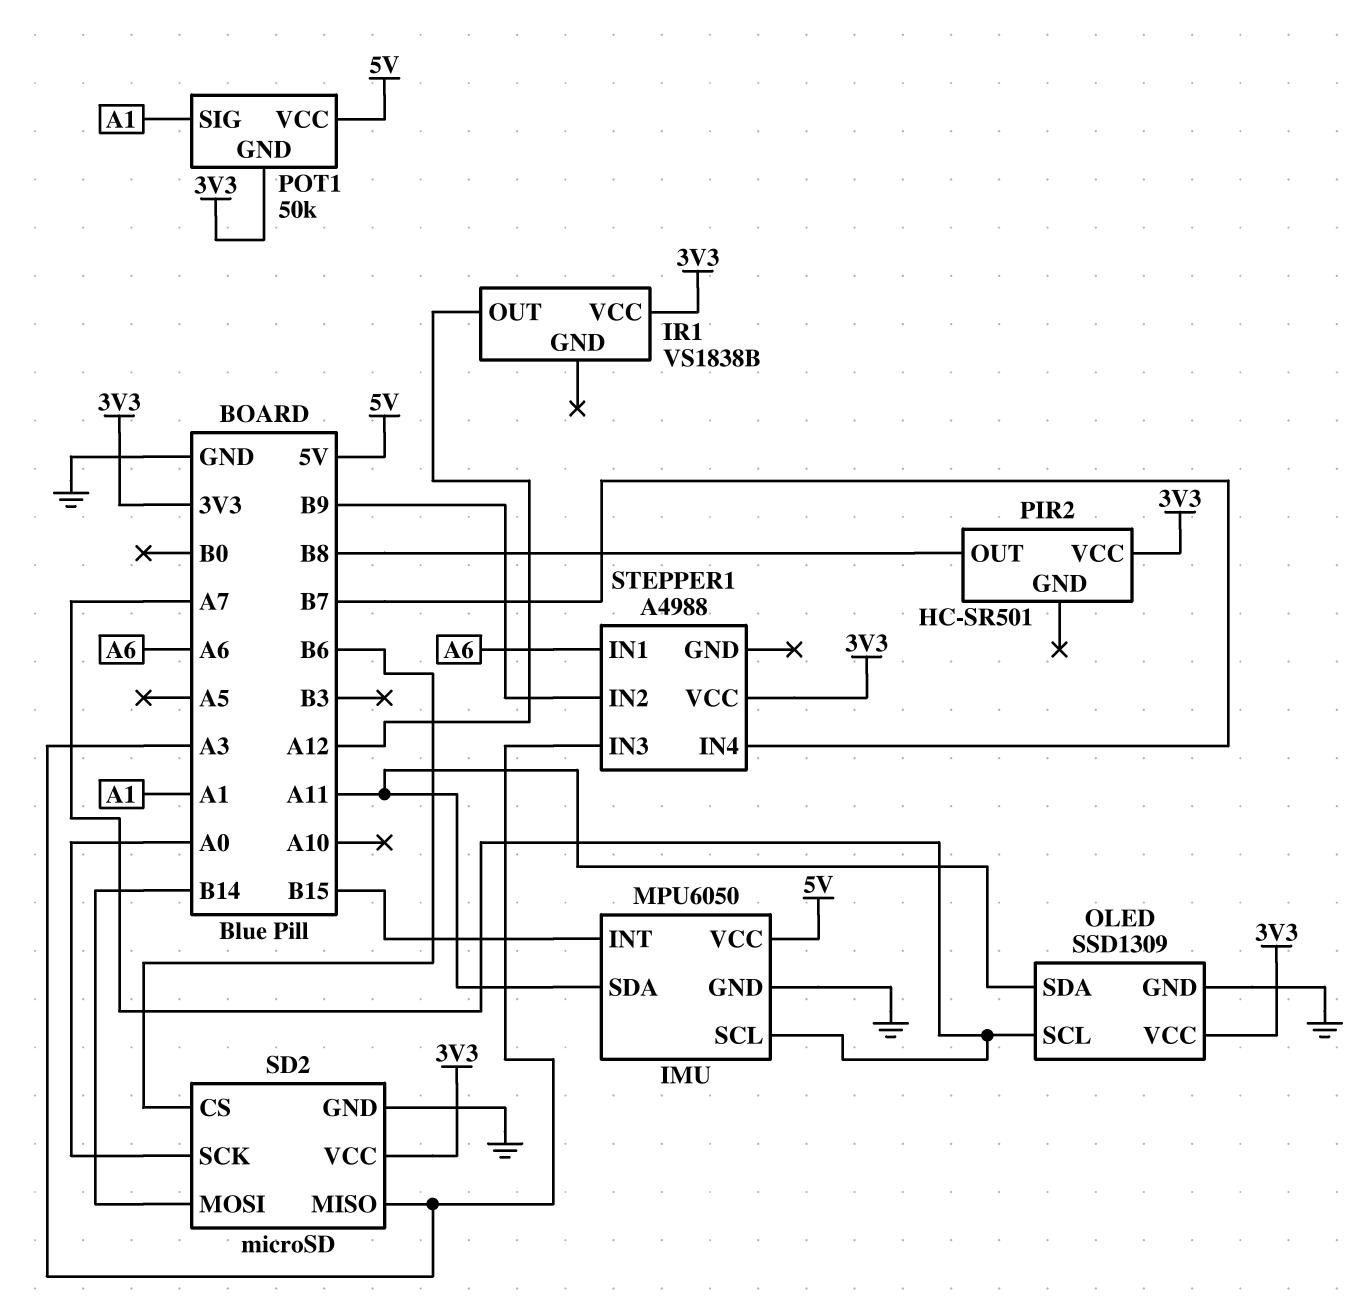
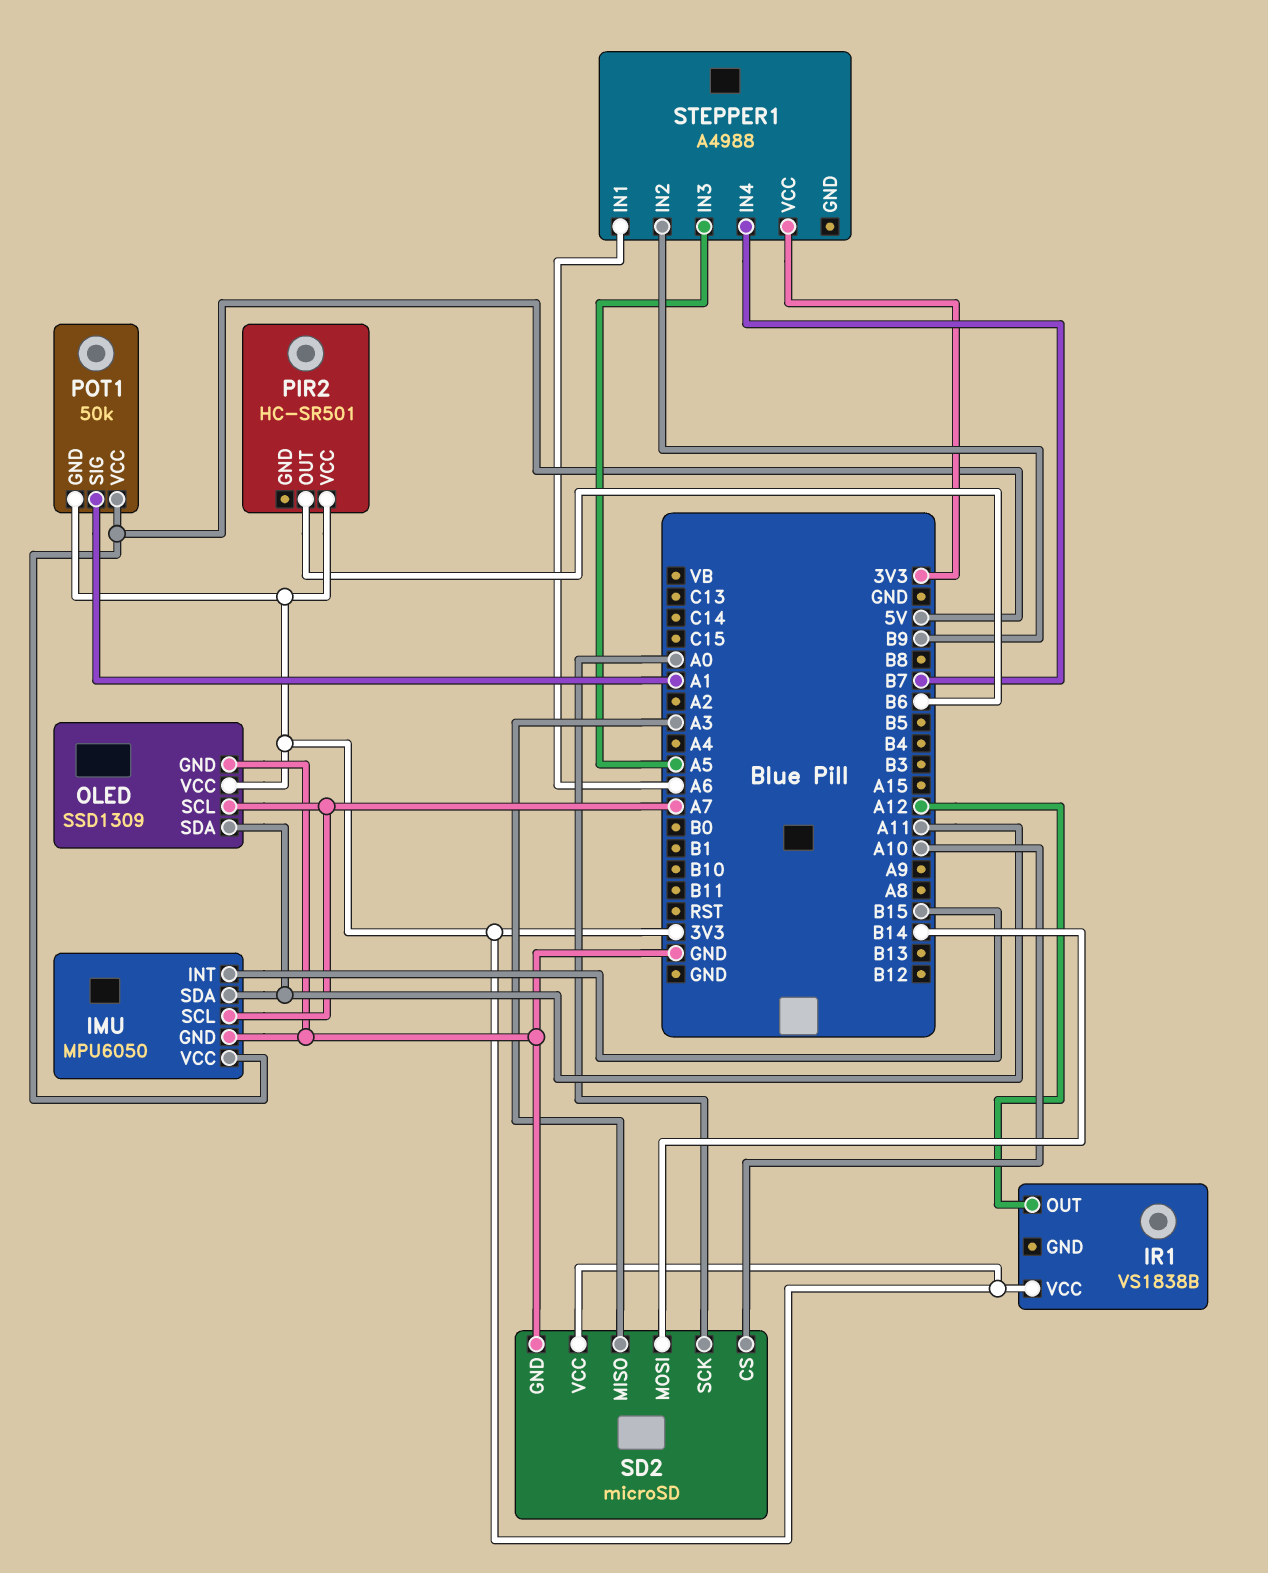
PIR2 pin OUT: B8 -> B6
SD2 pin CS: B6 -> A10
STEPPER1 pin IN3: A3 -> A5

